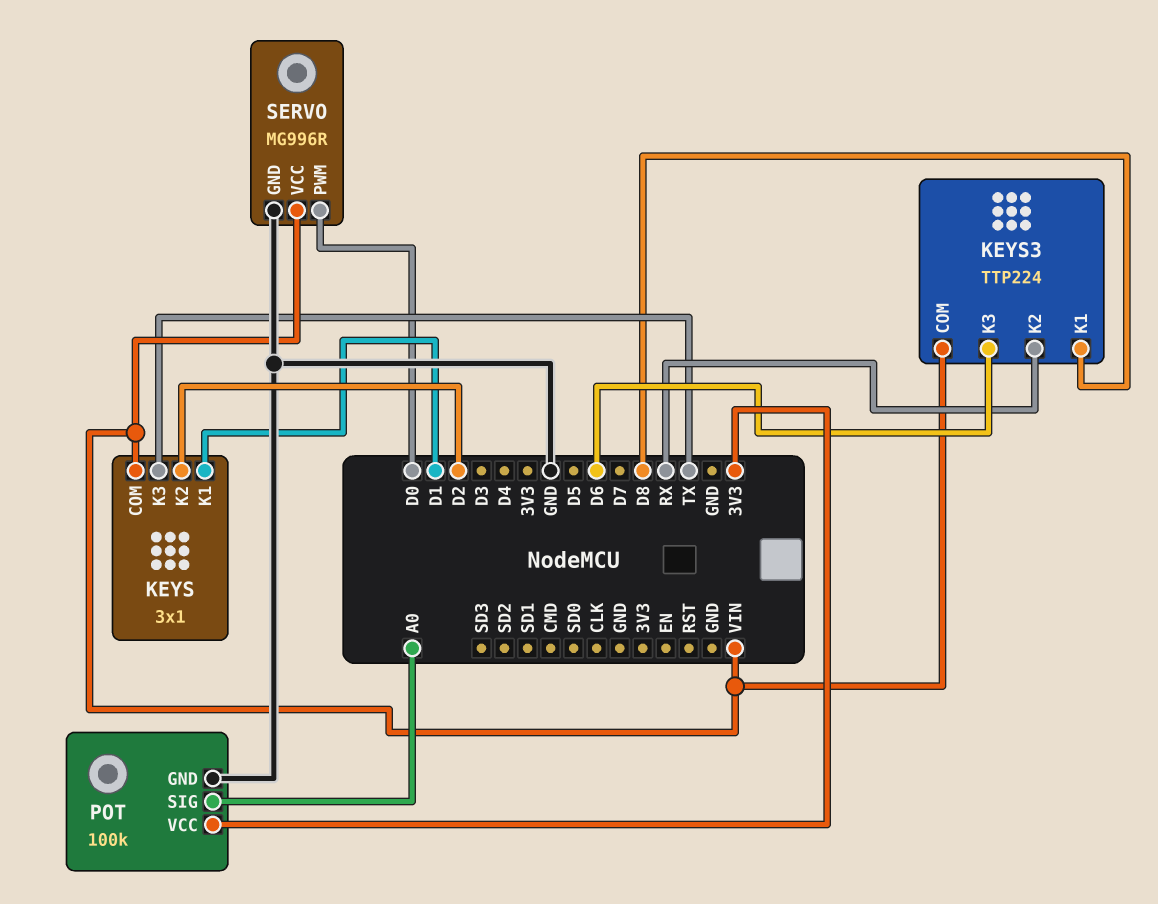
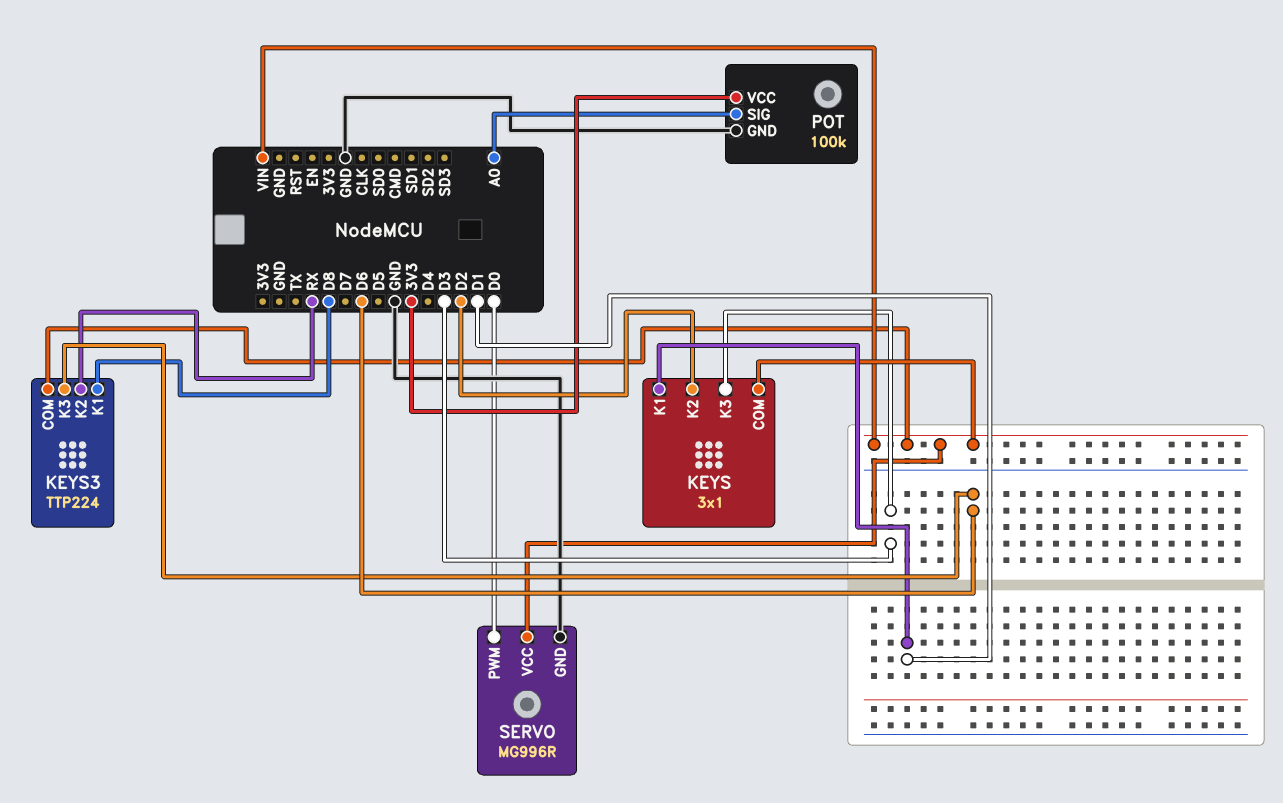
KEYS pin K3: TX -> D3

